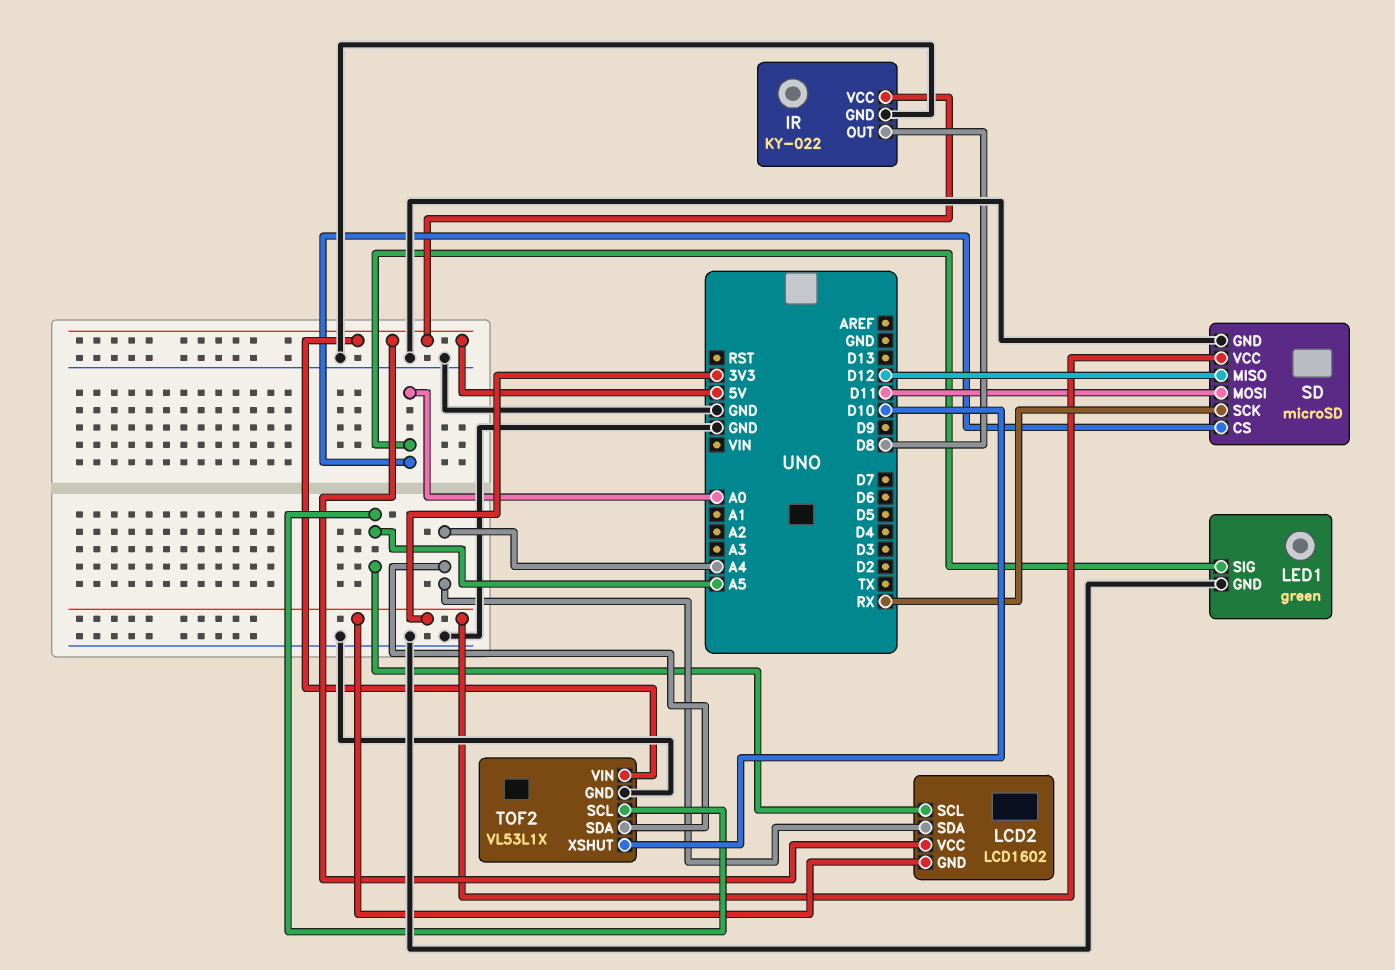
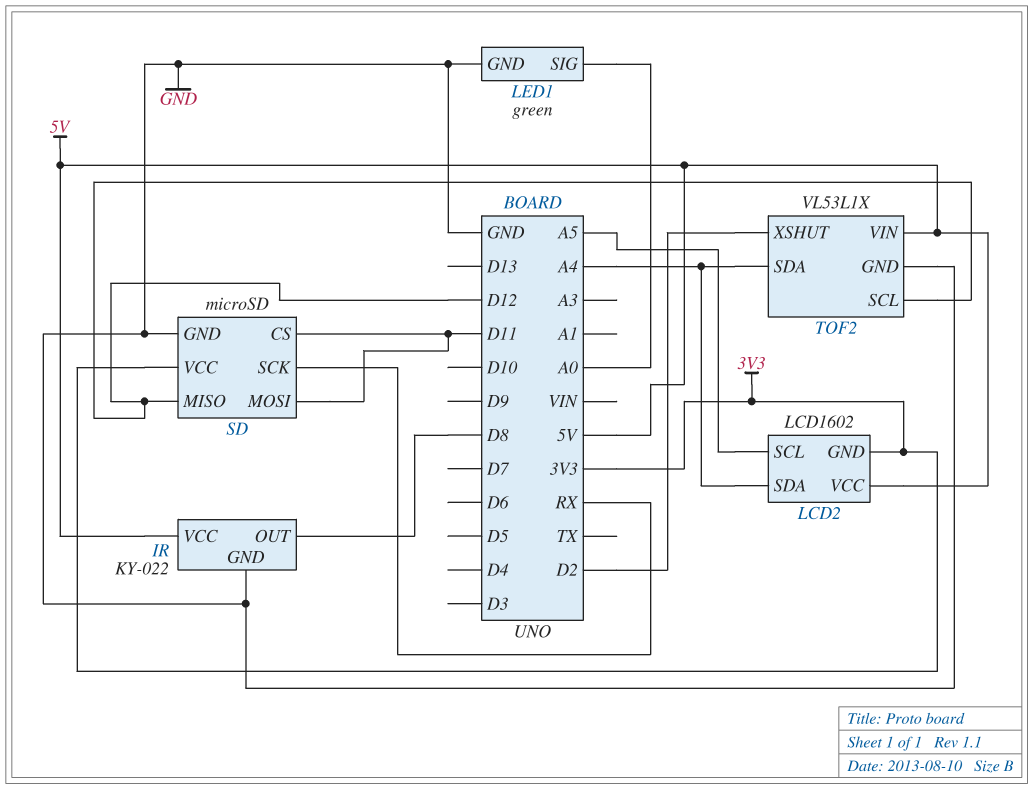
SD pin CS: A0 -> D11
TOF2 pin SCL: A5 -> D12
TOF2 pin XSHUT: D10 -> D2

